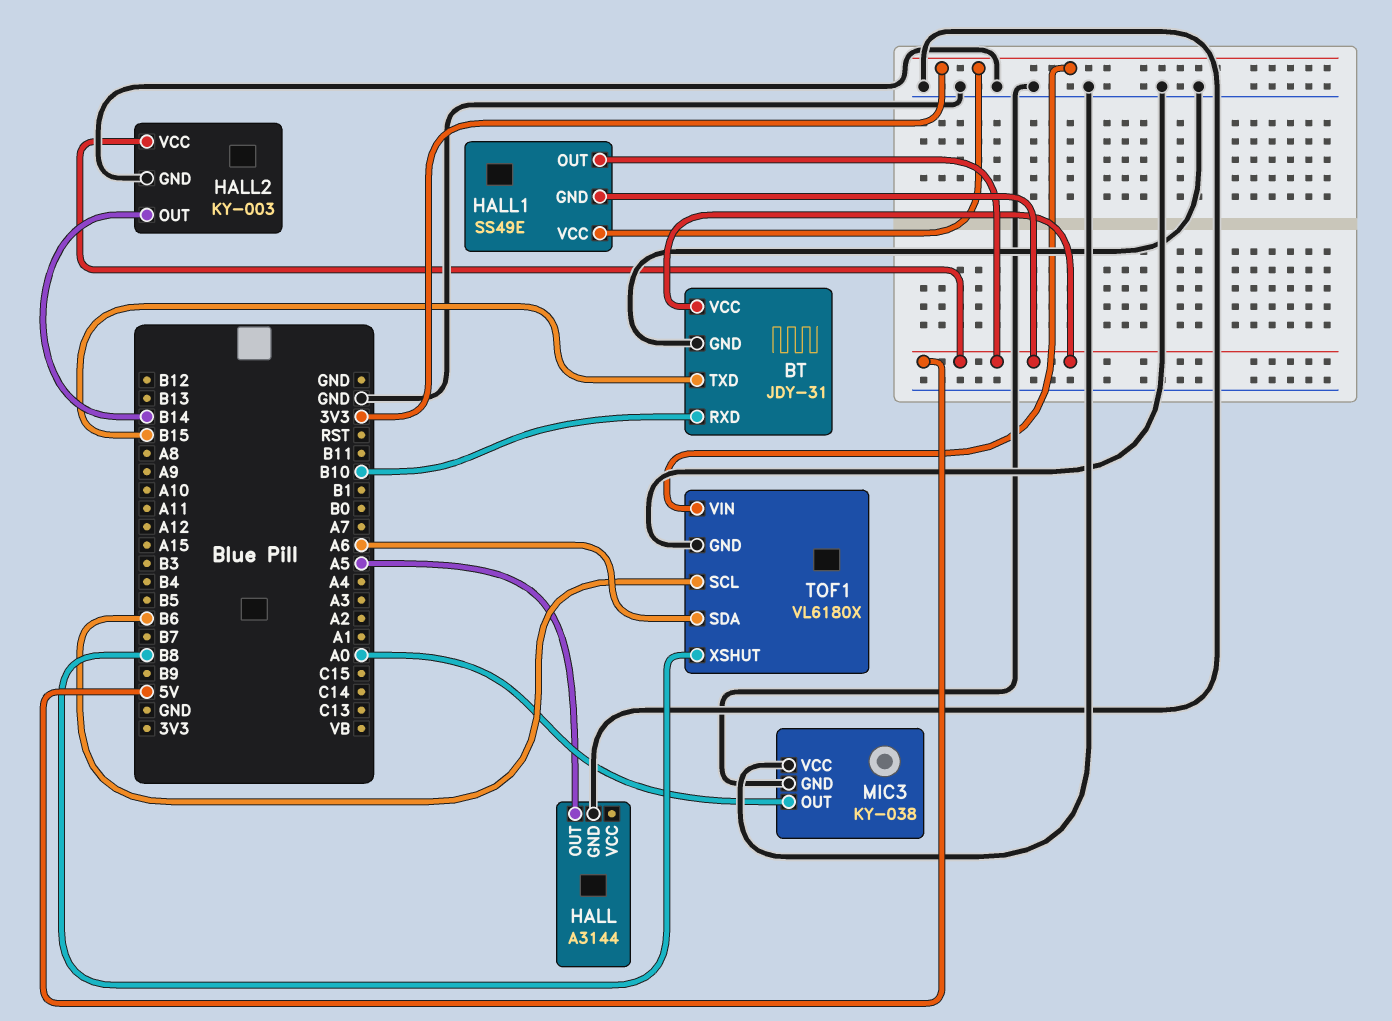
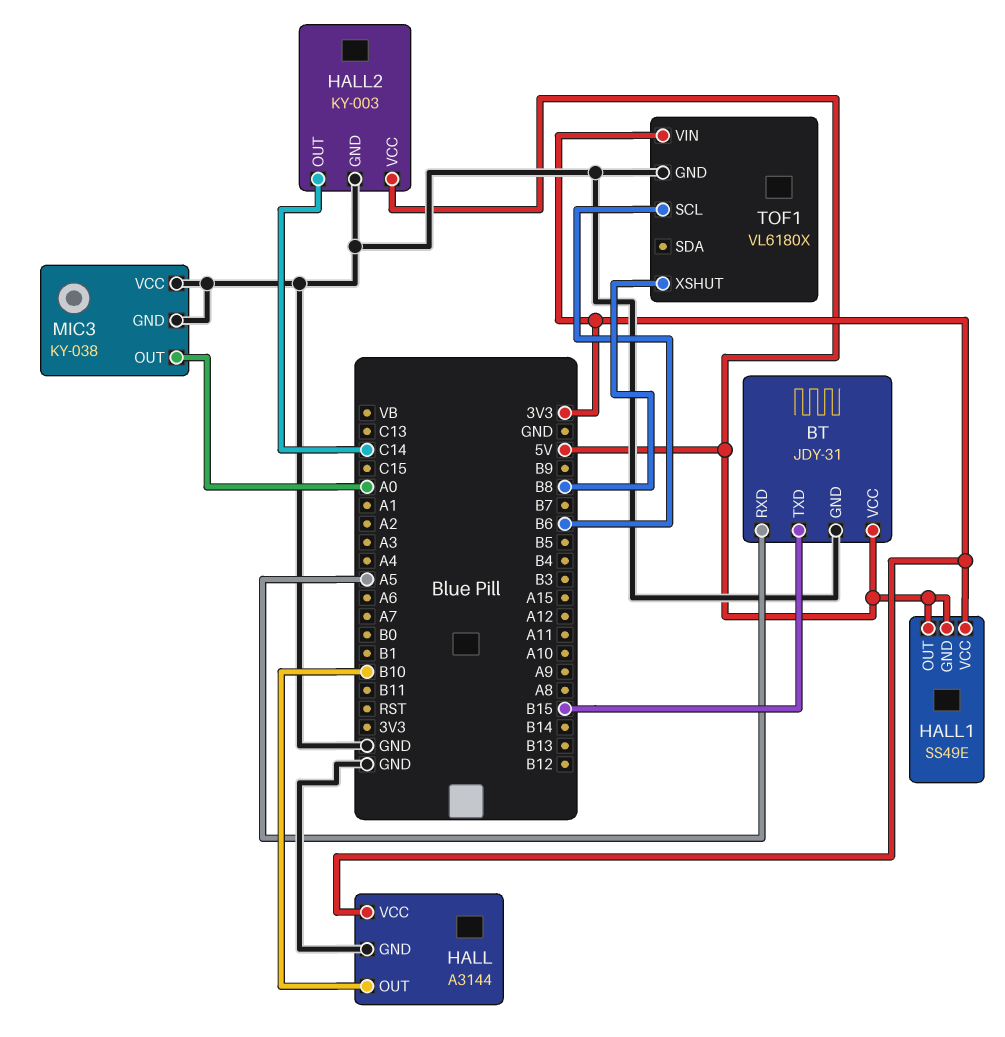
BT pin RXD: B10 -> A5
HALL pin OUT: A5 -> B10
HALL pin VCC: none -> 3V3
HALL2 pin OUT: B14 -> C14
TOF1 pin SDA: A6 -> none

